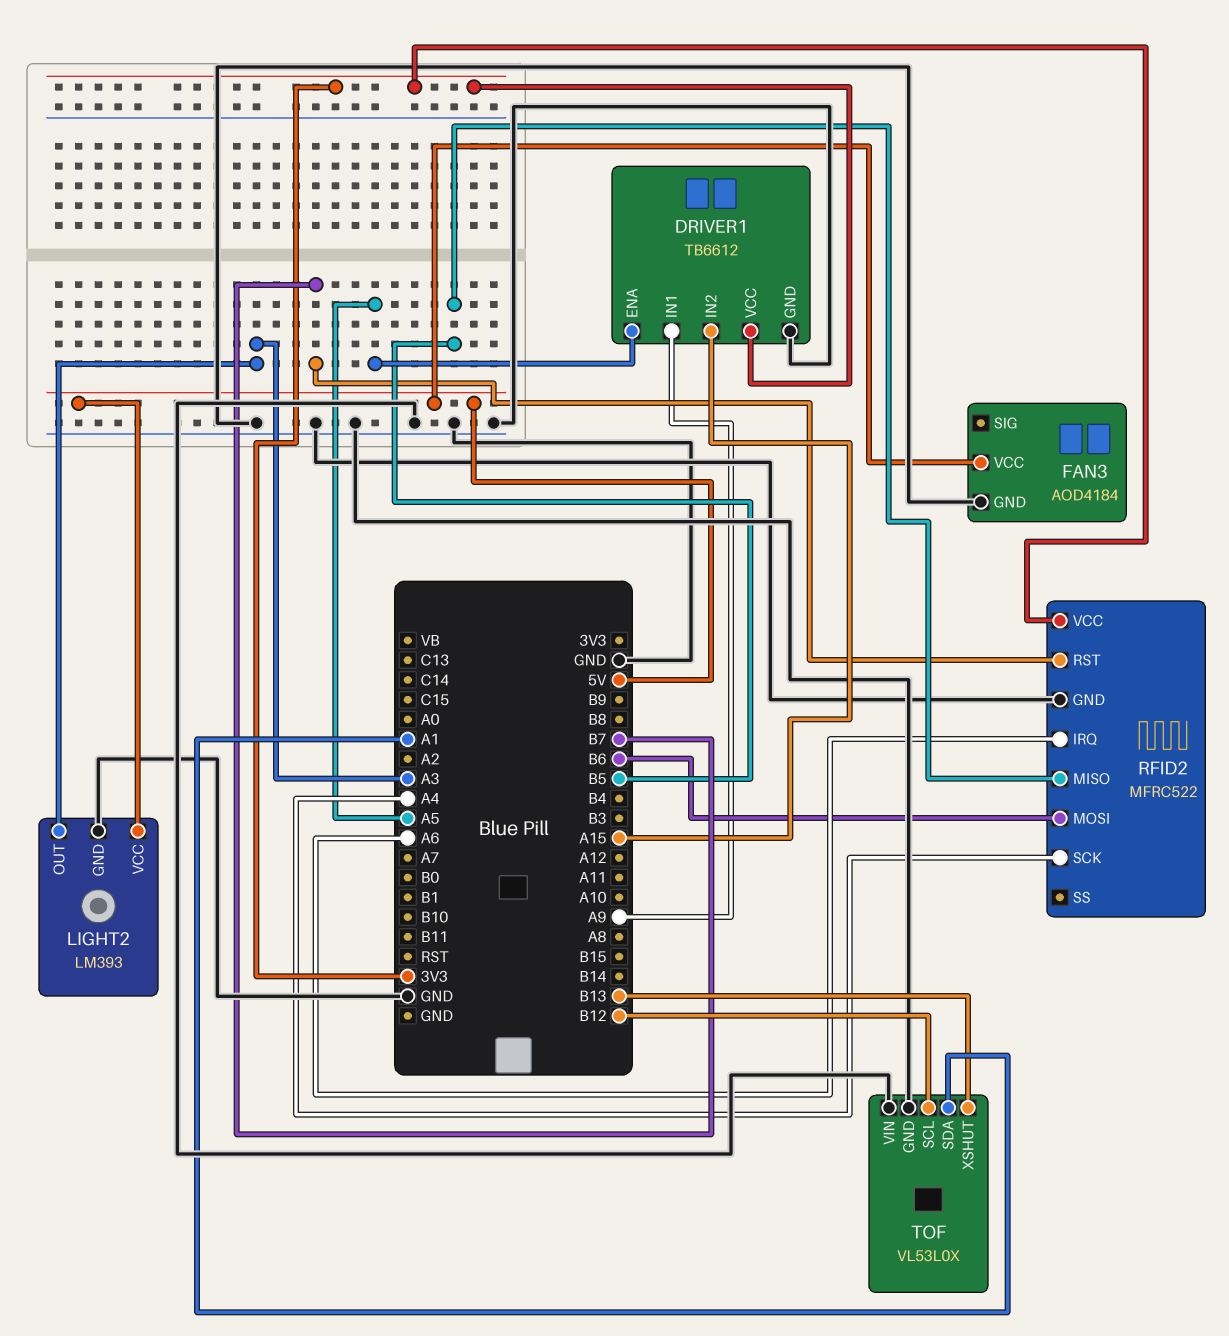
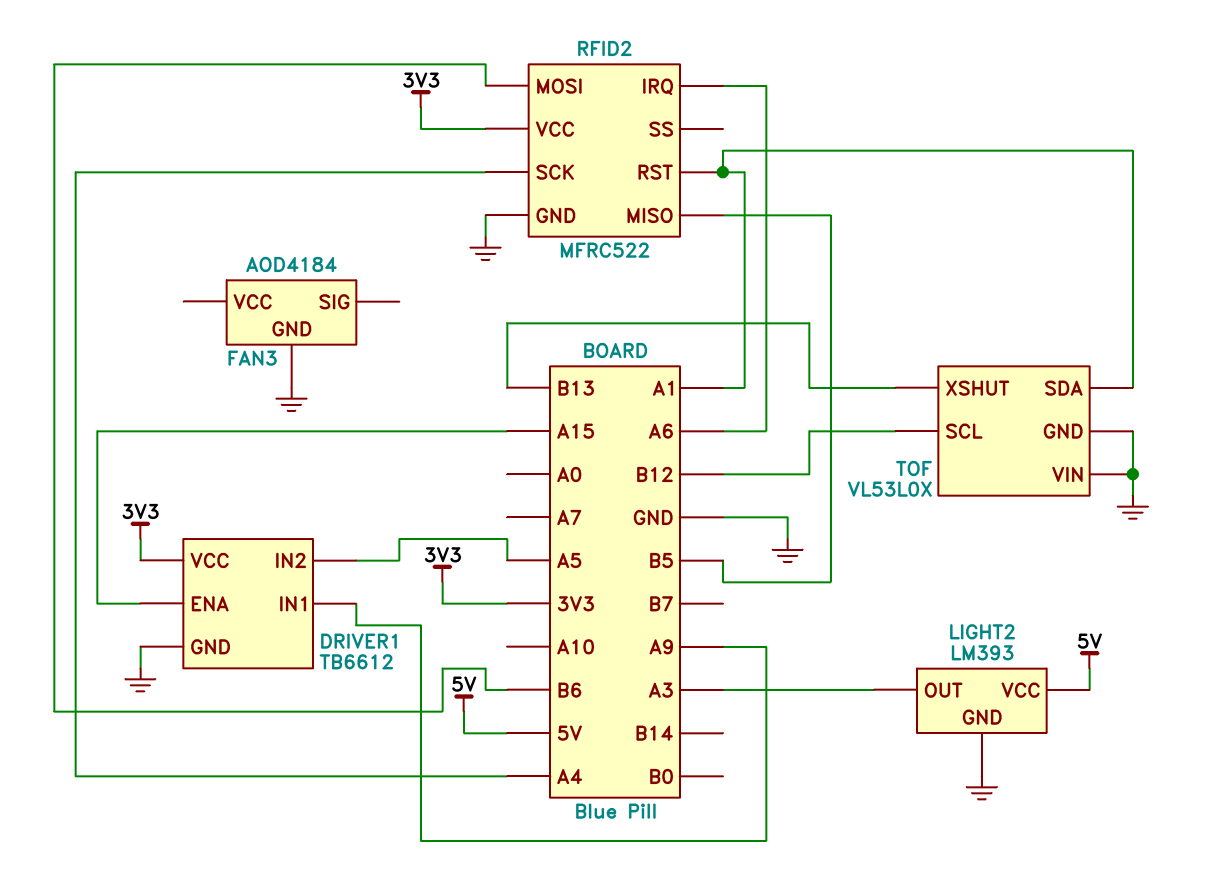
DRIVER1 pin ENA: A5 -> A15
DRIVER1 pin IN2: A15 -> A5
FAN3 pin VCC: 5V -> none
RFID2 pin RST: B7 -> A1

